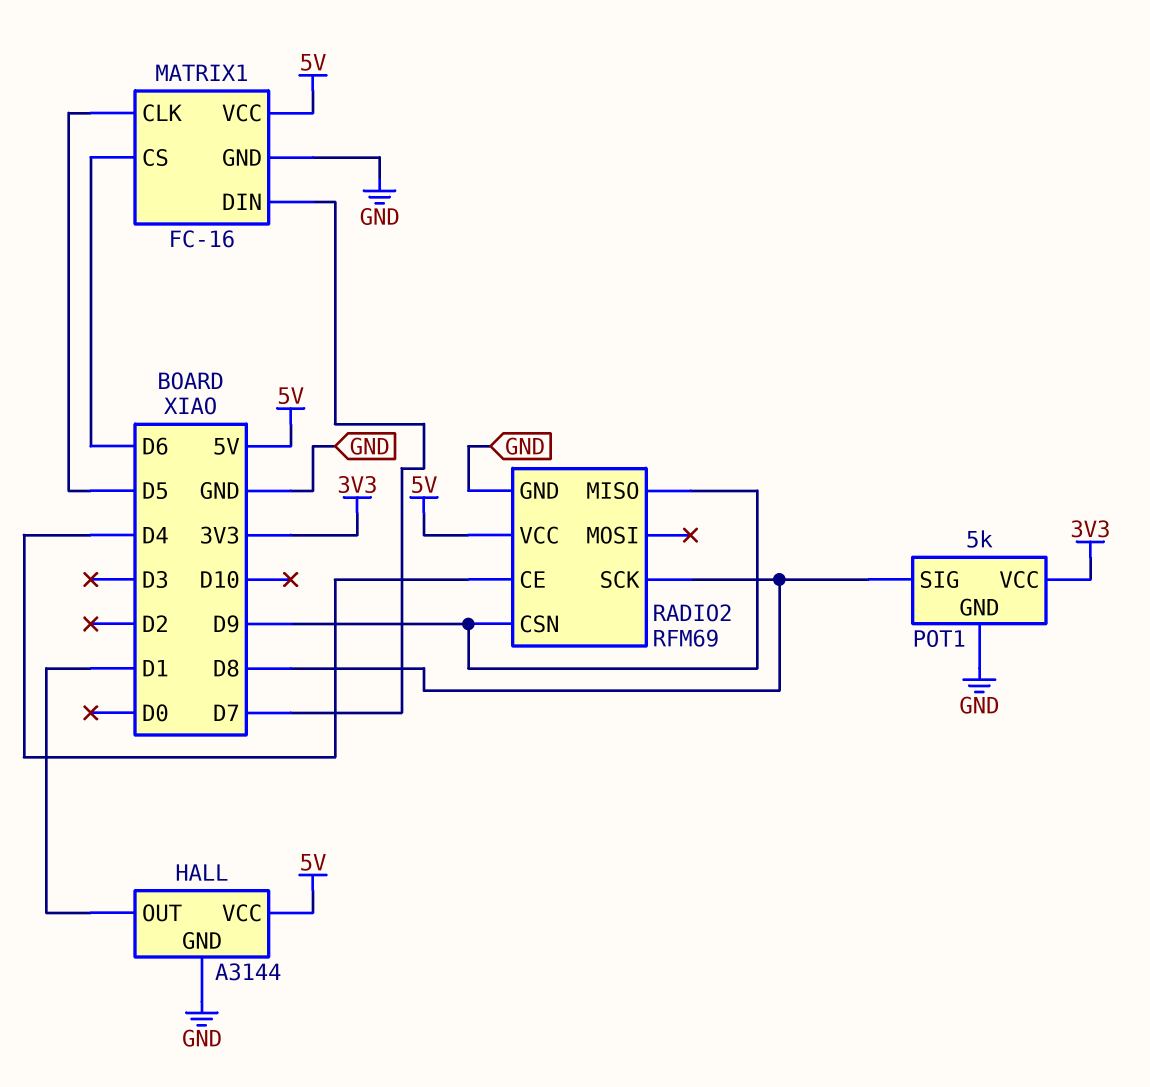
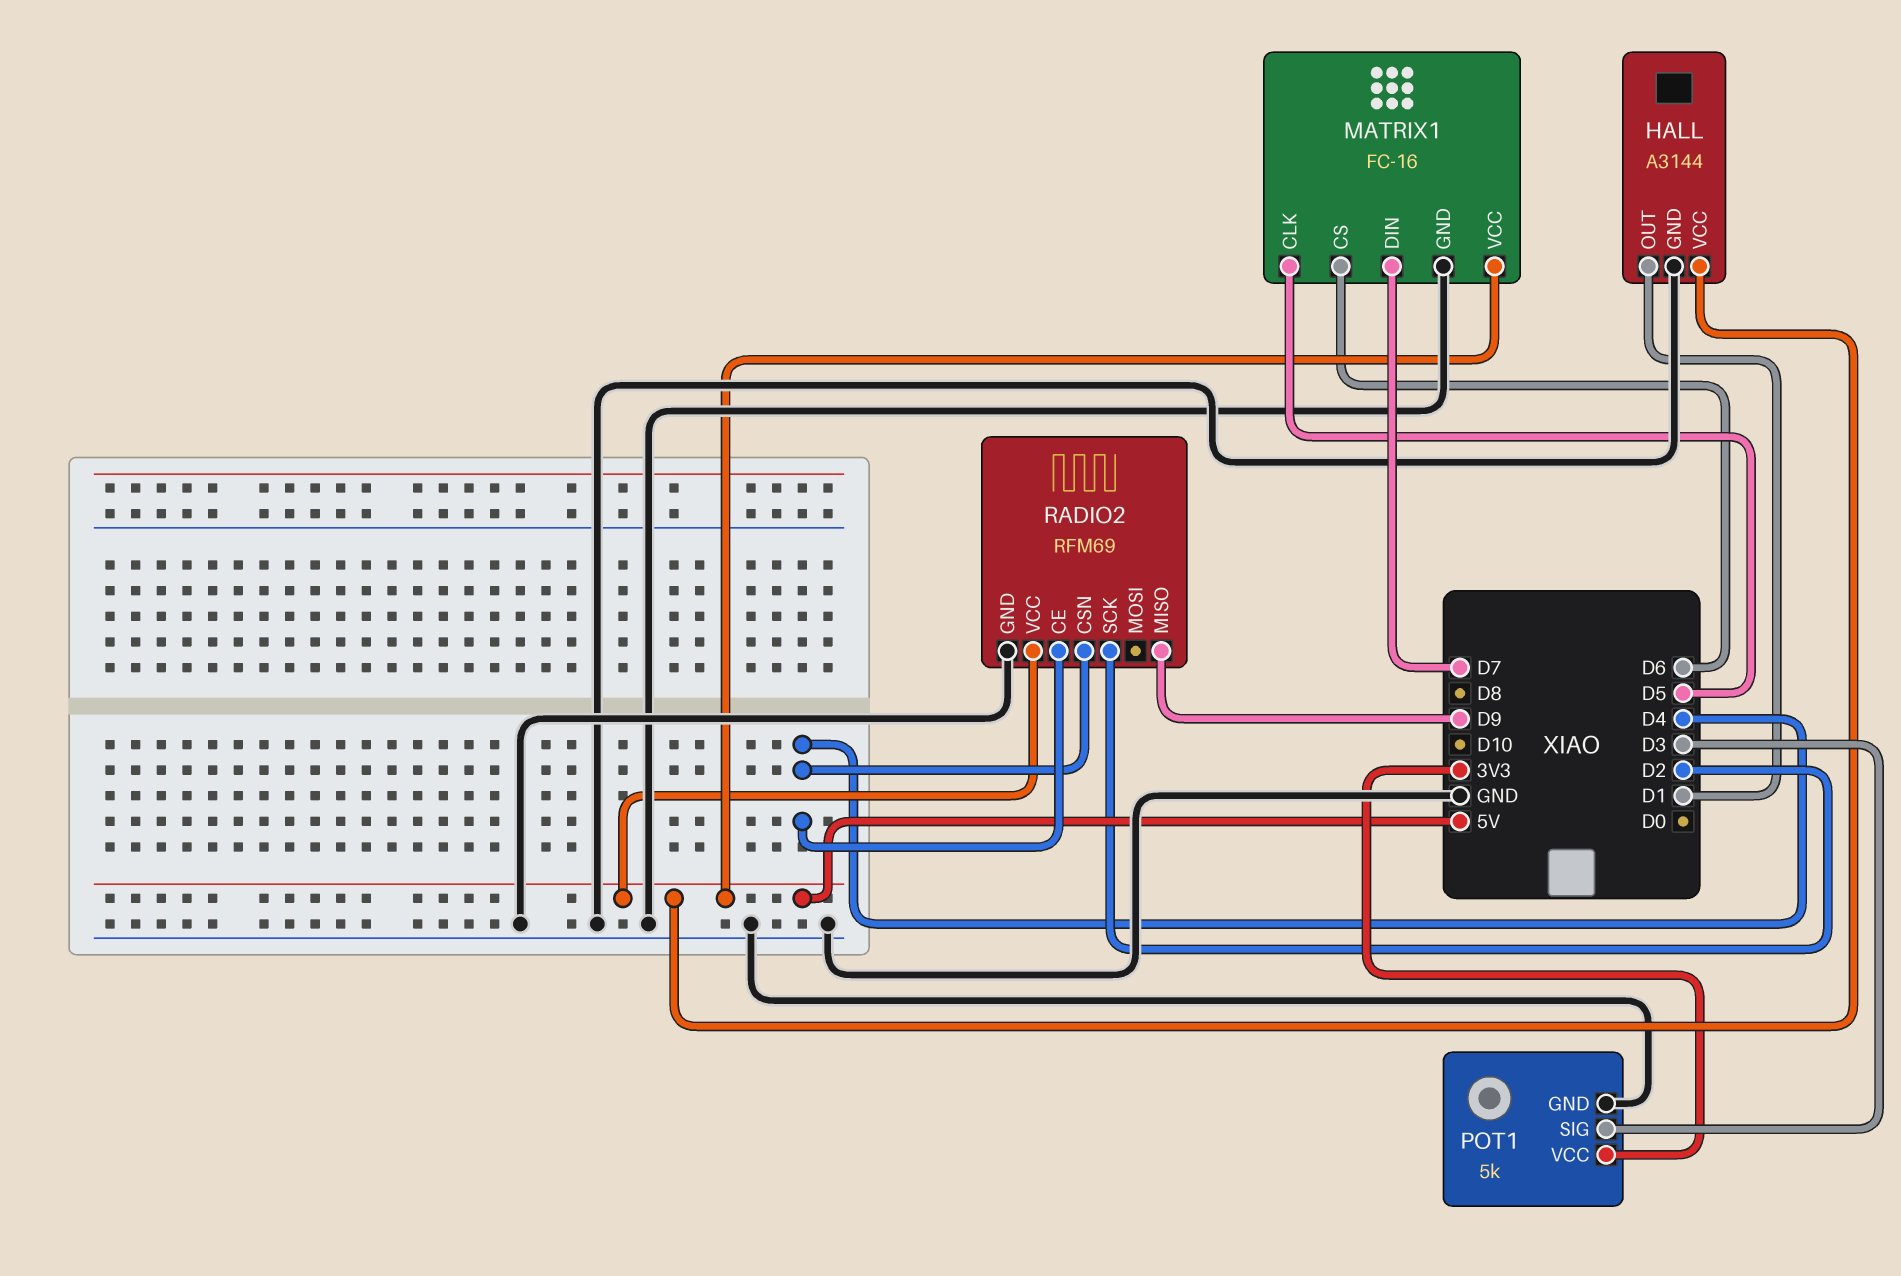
POT1 pin SIG: D8 -> D3
RADIO2 pin CSN: D9 -> D4
RADIO2 pin SCK: D8 -> D2

